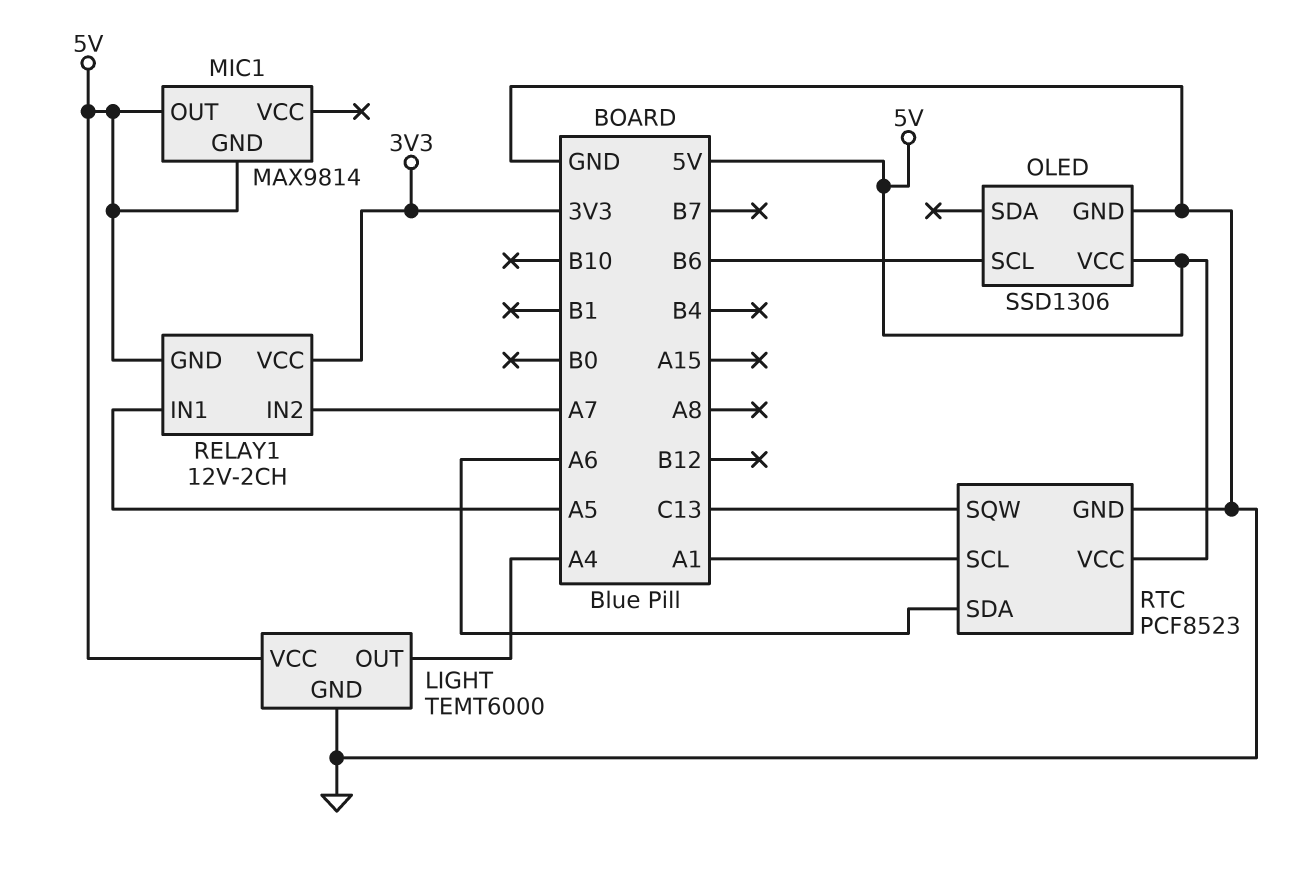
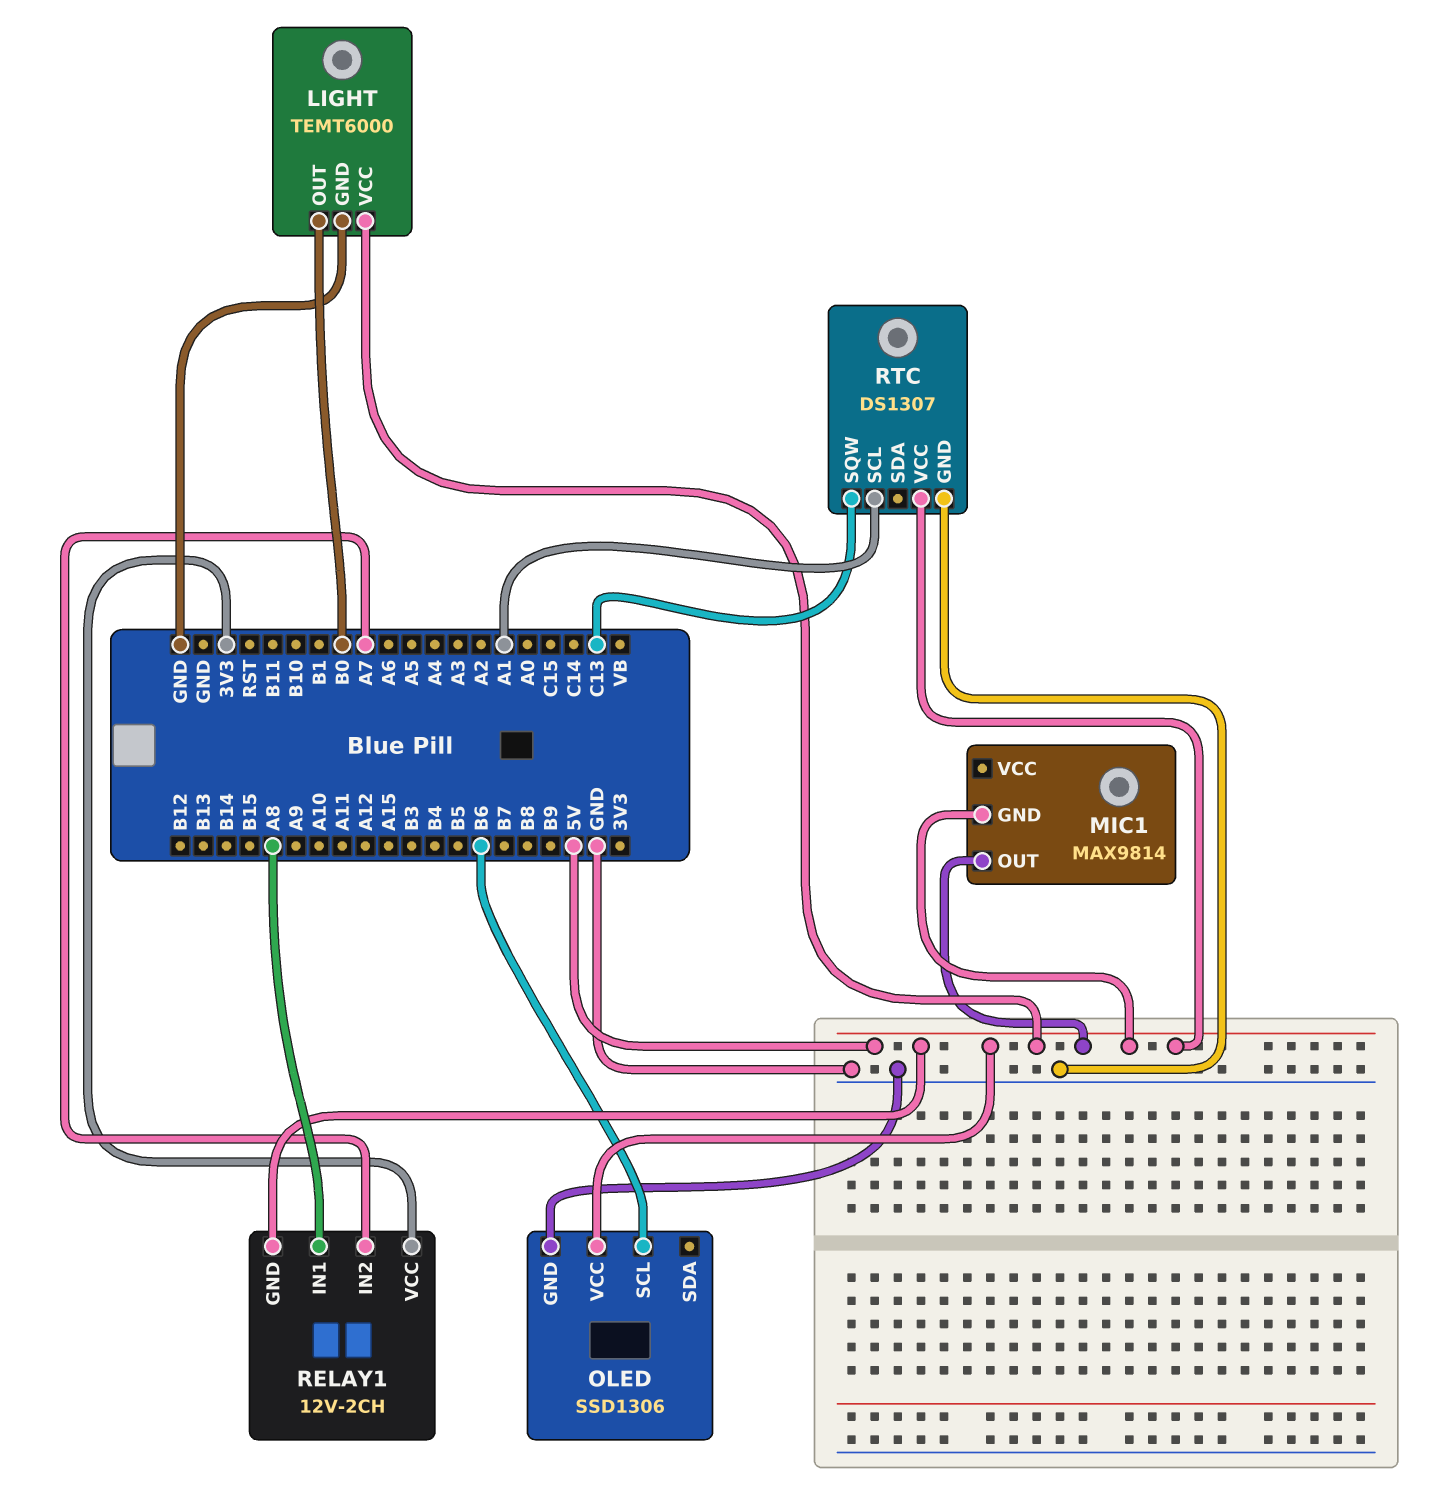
LIGHT pin OUT: A4 -> B0
RELAY1 pin IN1: A5 -> A8
RTC: PCF8523 -> DS1307
RTC pin SDA: A6 -> none

